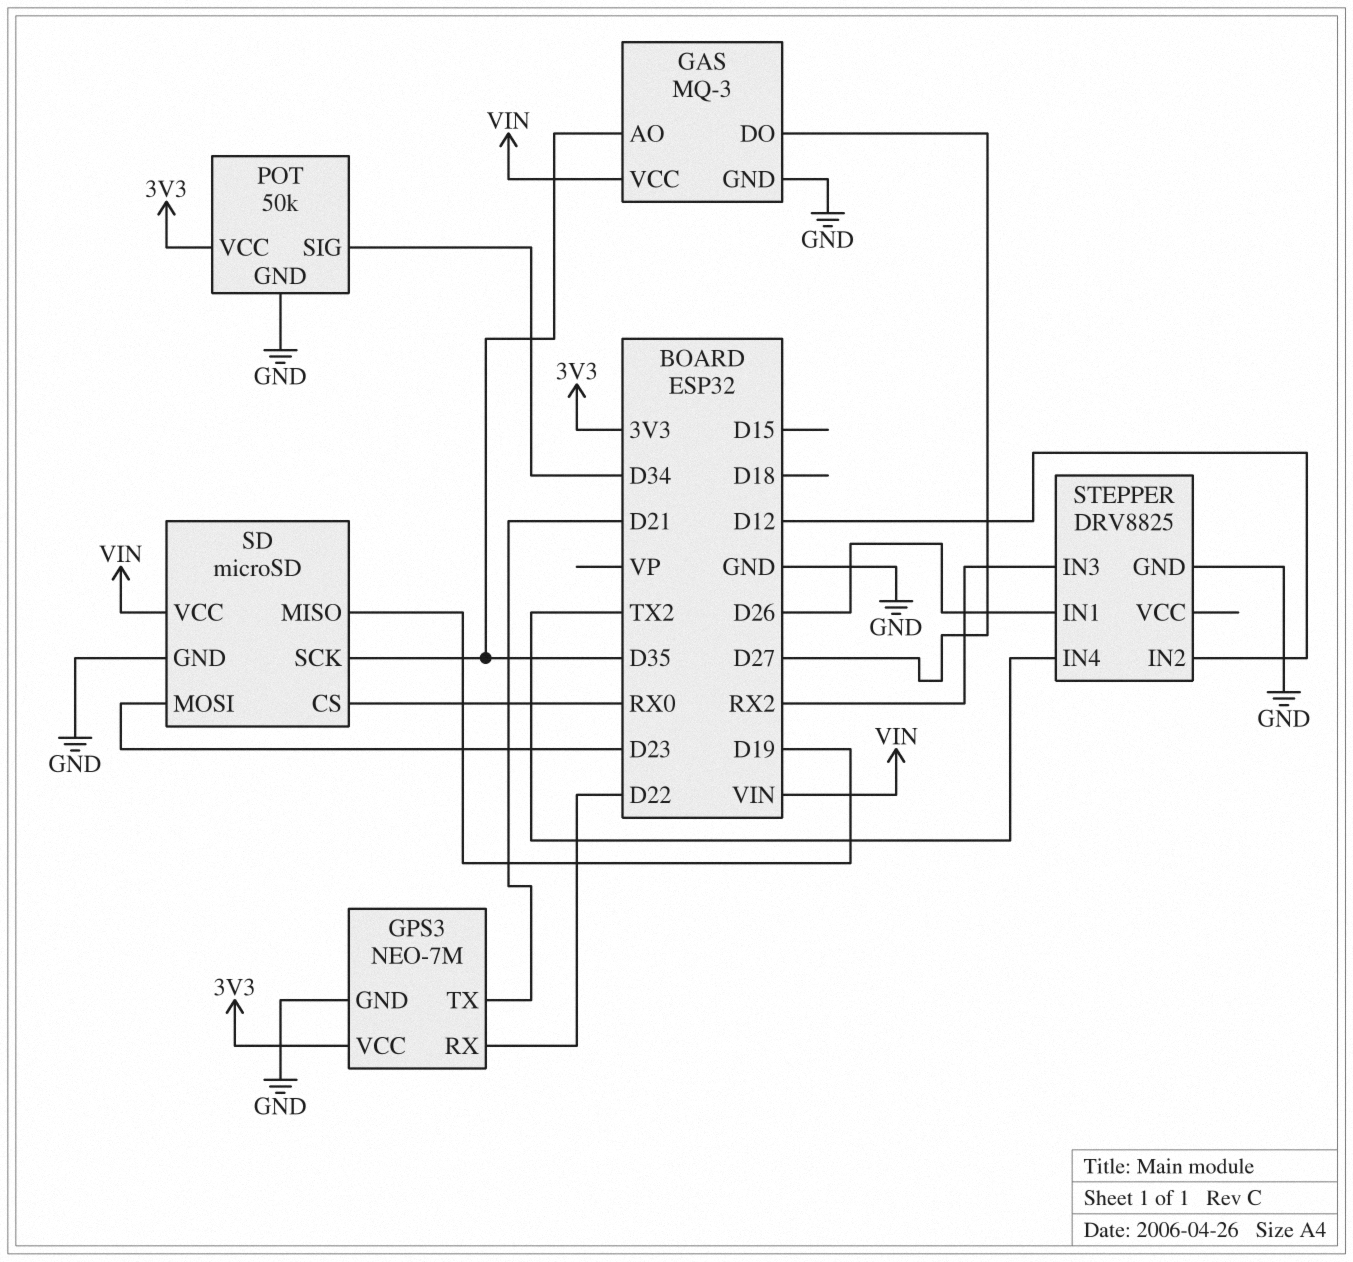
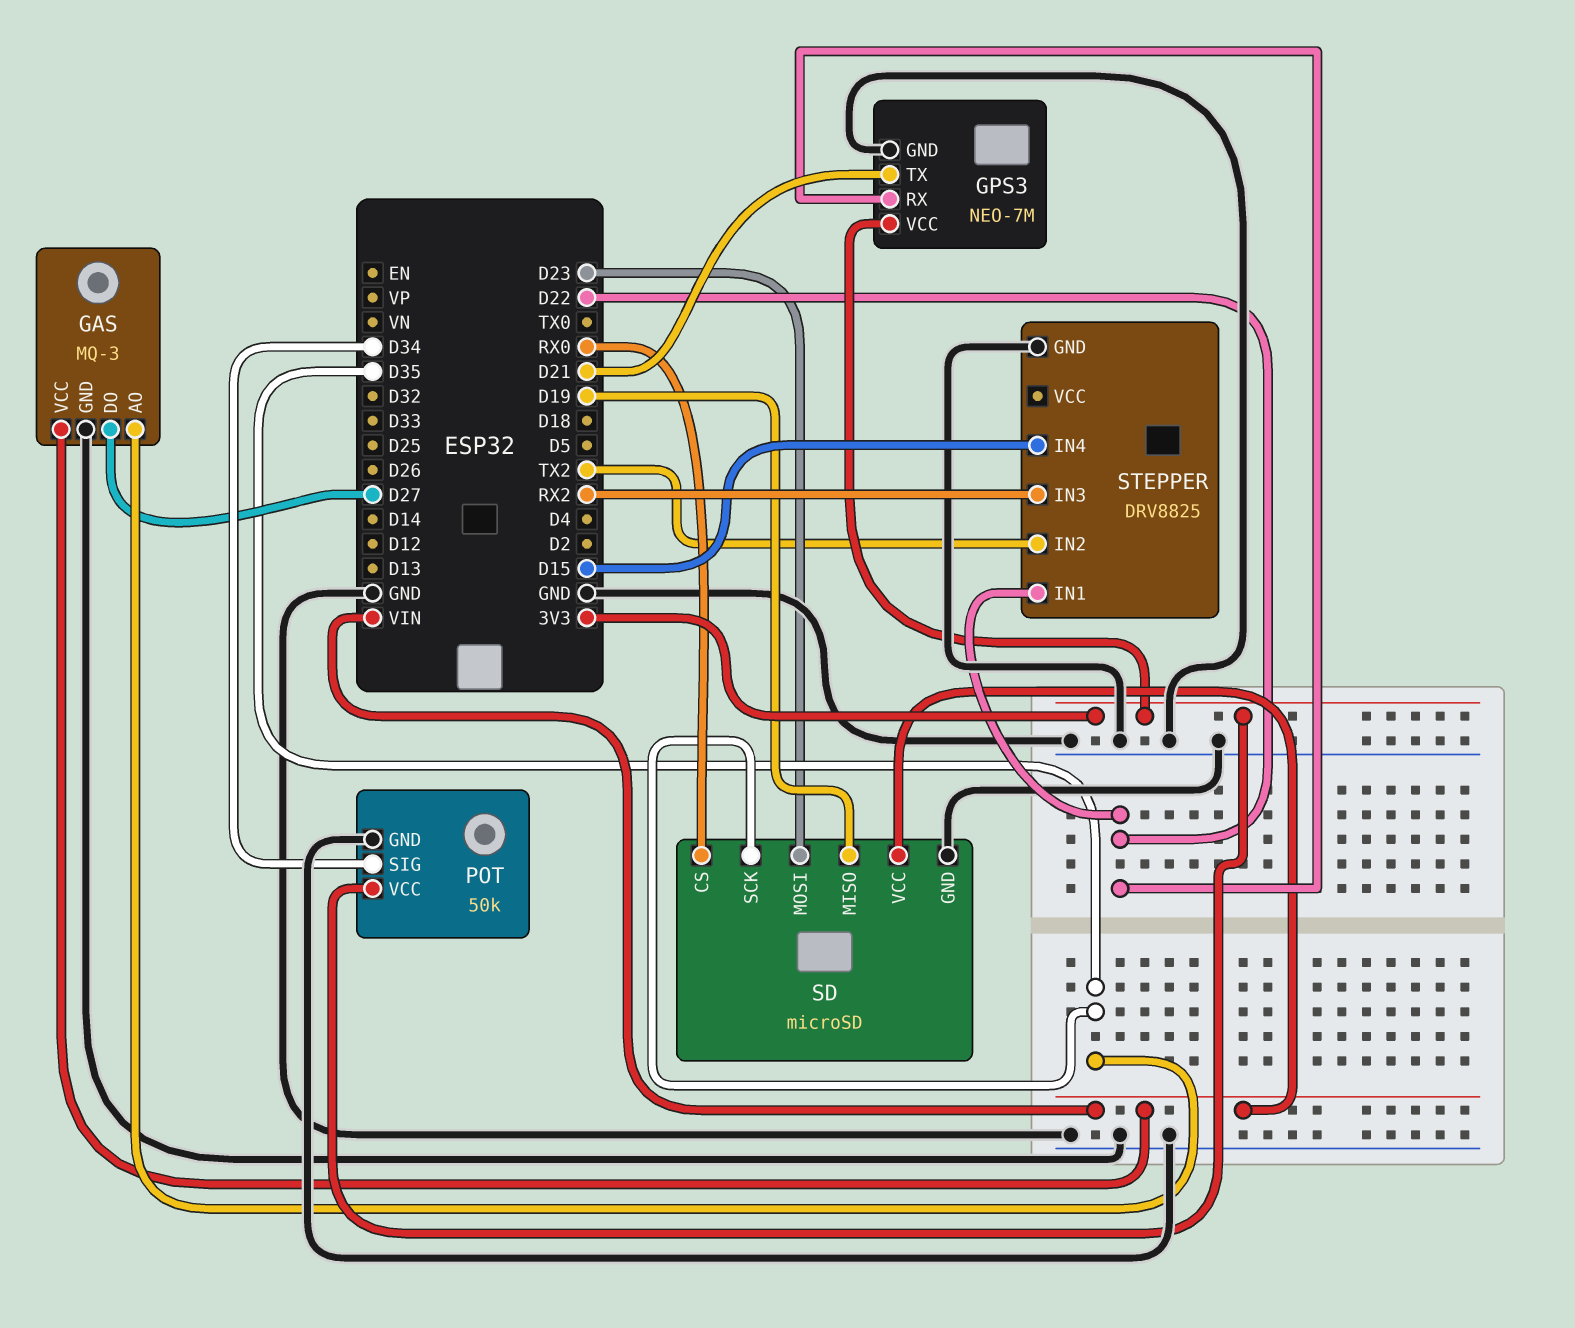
STEPPER pin IN1: D26 -> D22
STEPPER pin IN2: D12 -> TX2
STEPPER pin IN4: TX2 -> D15

